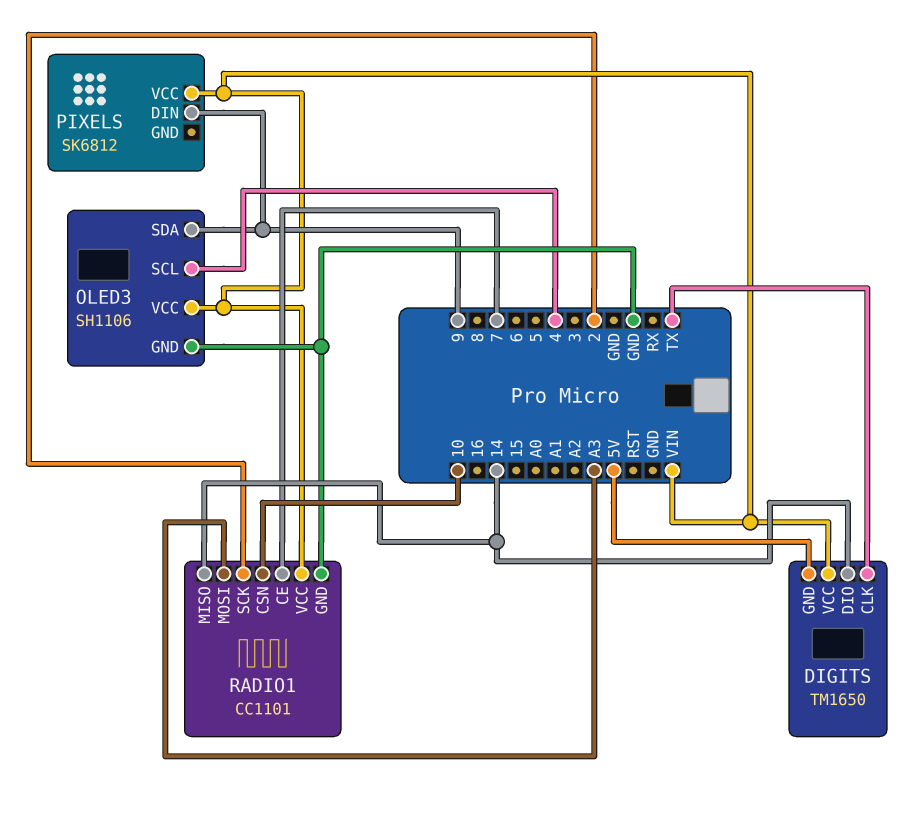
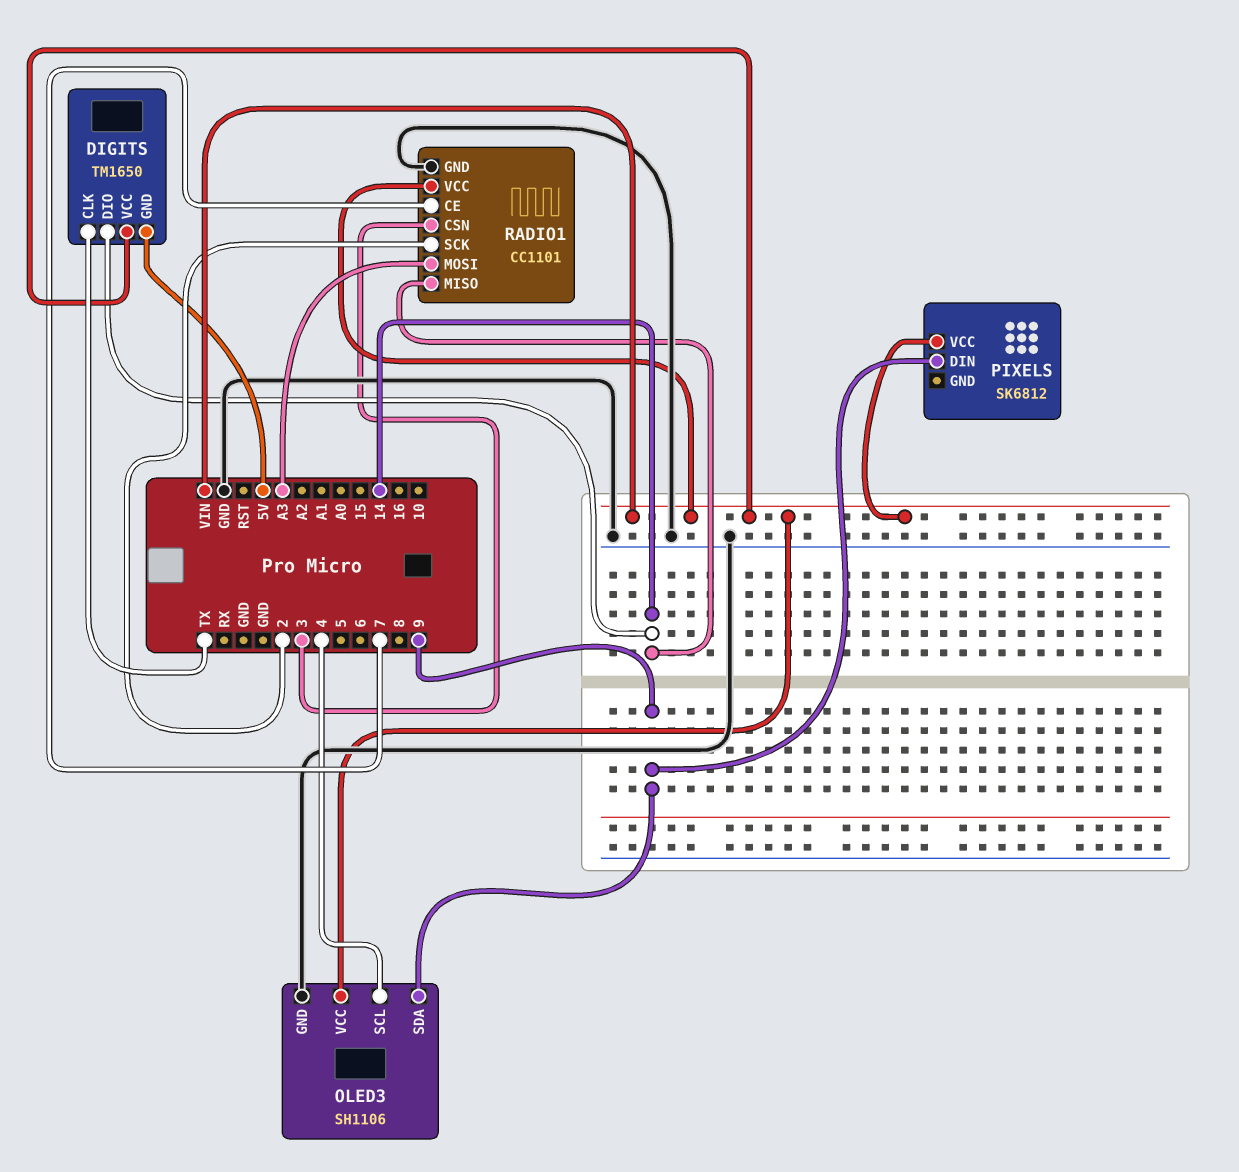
RADIO1 pin CSN: 10 -> 3

